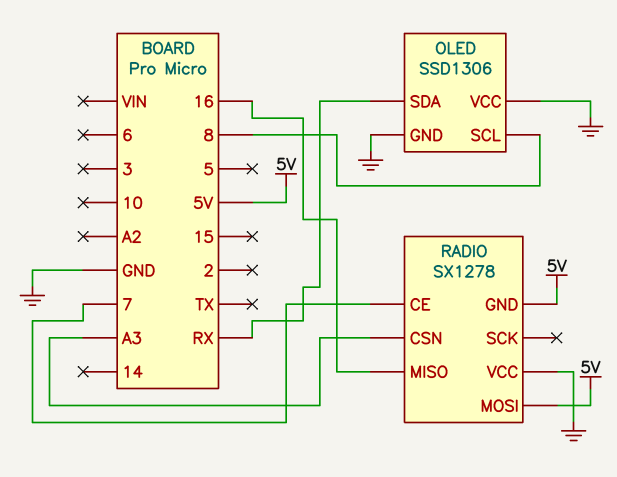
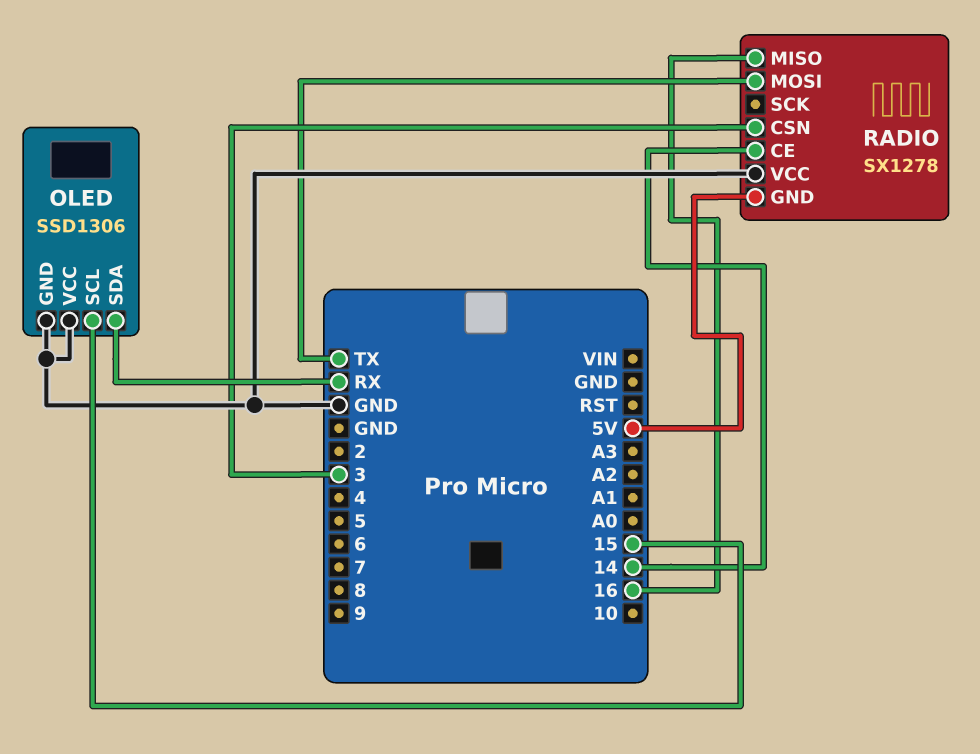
OLED pin SCL: 8 -> 15
RADIO pin CE: 7 -> 14
RADIO pin CSN: A3 -> 3
RADIO pin MOSI: 5V -> TX

